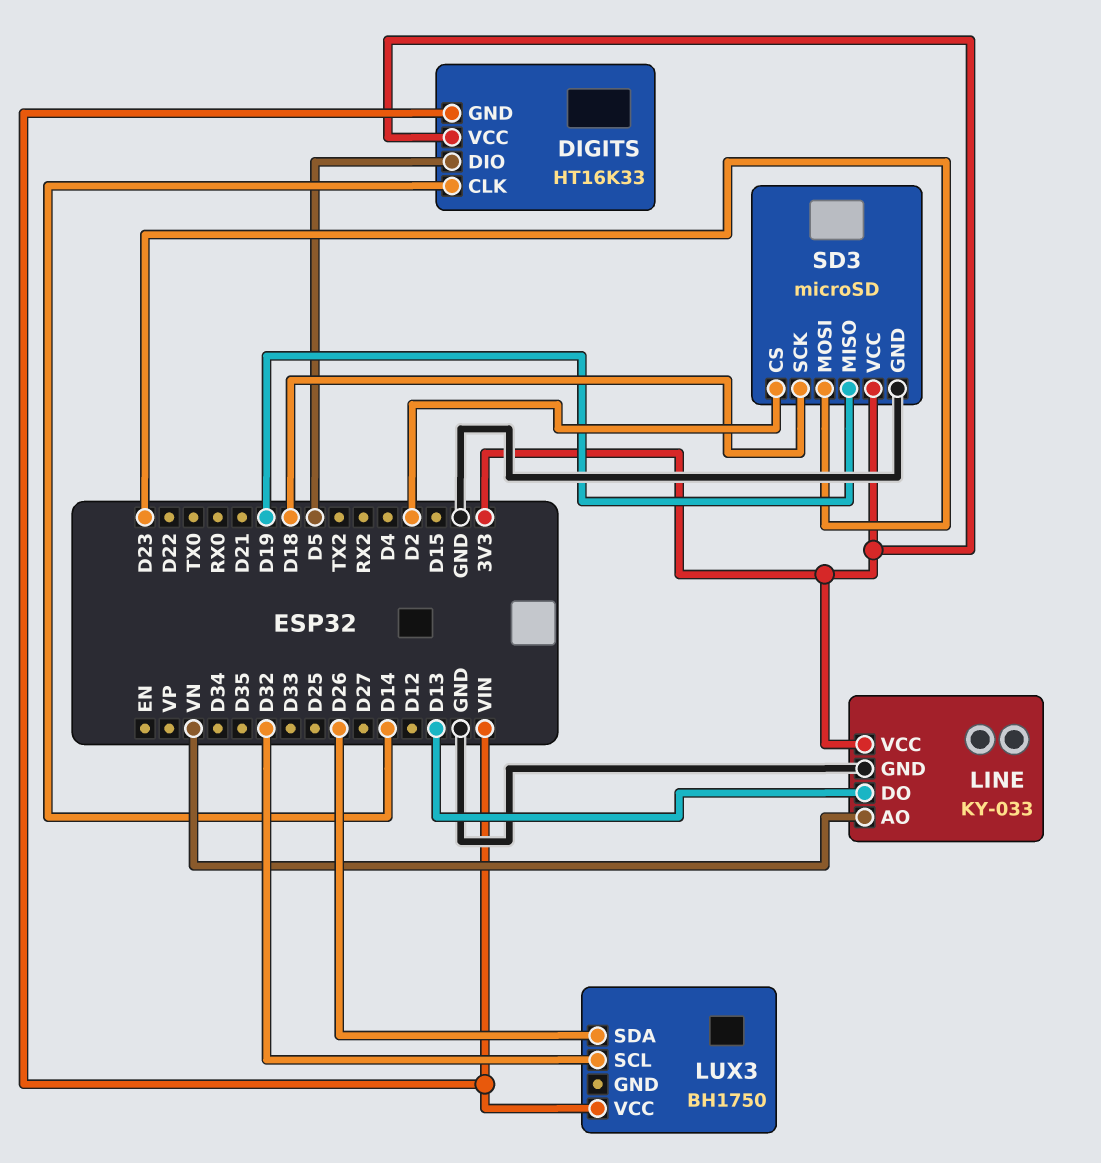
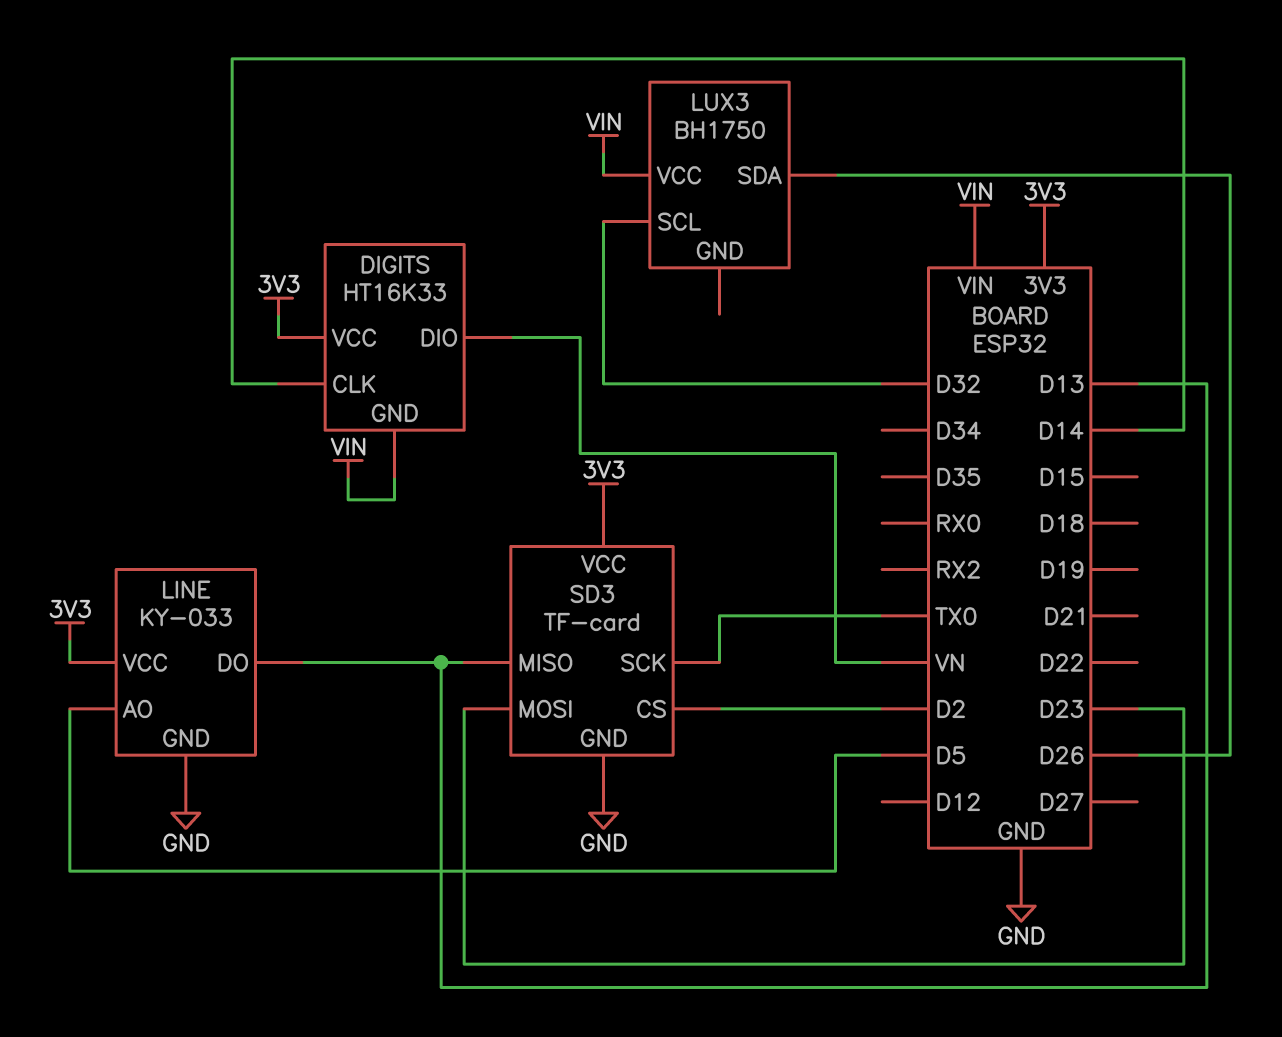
DIGITS pin DIO: D5 -> VN
LINE pin AO: VN -> D5
SD3: microSD -> TF-card
SD3 pin MISO: D19 -> D13
SD3 pin SCK: D18 -> TX0

